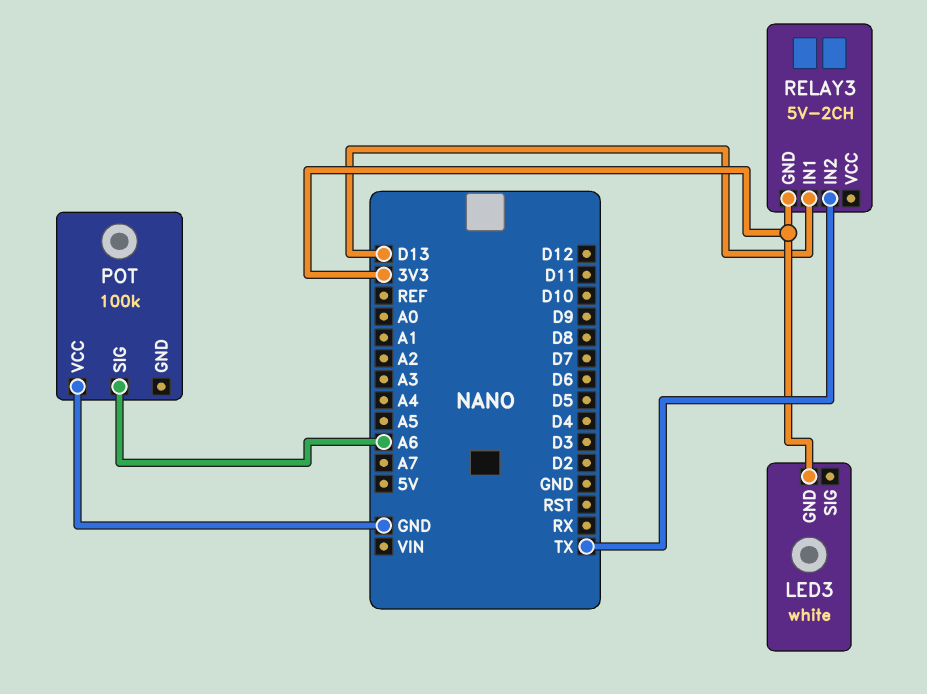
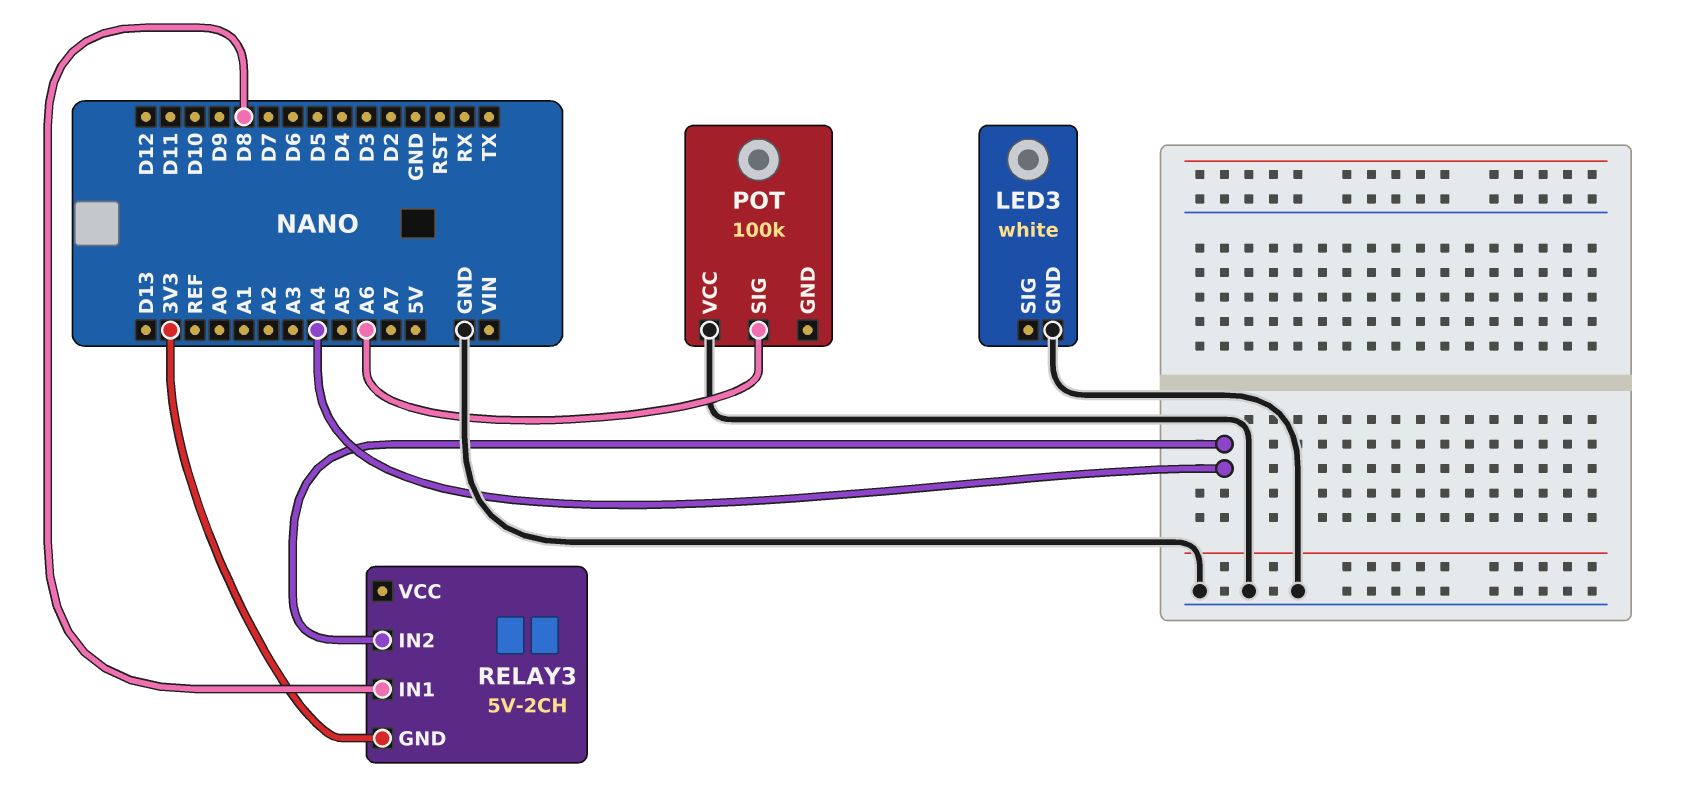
LED3 pin GND: 3V3 -> GND
RELAY3 pin IN1: D13 -> D8
RELAY3 pin IN2: TX -> A4

